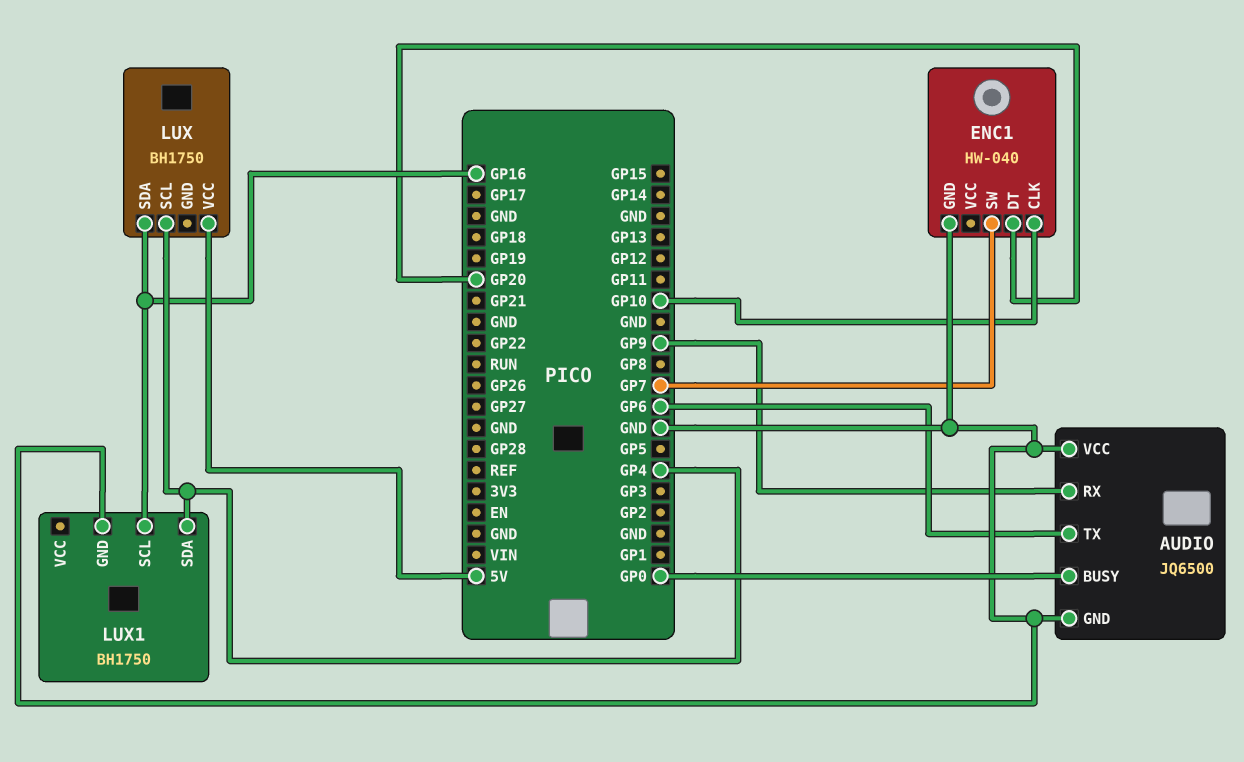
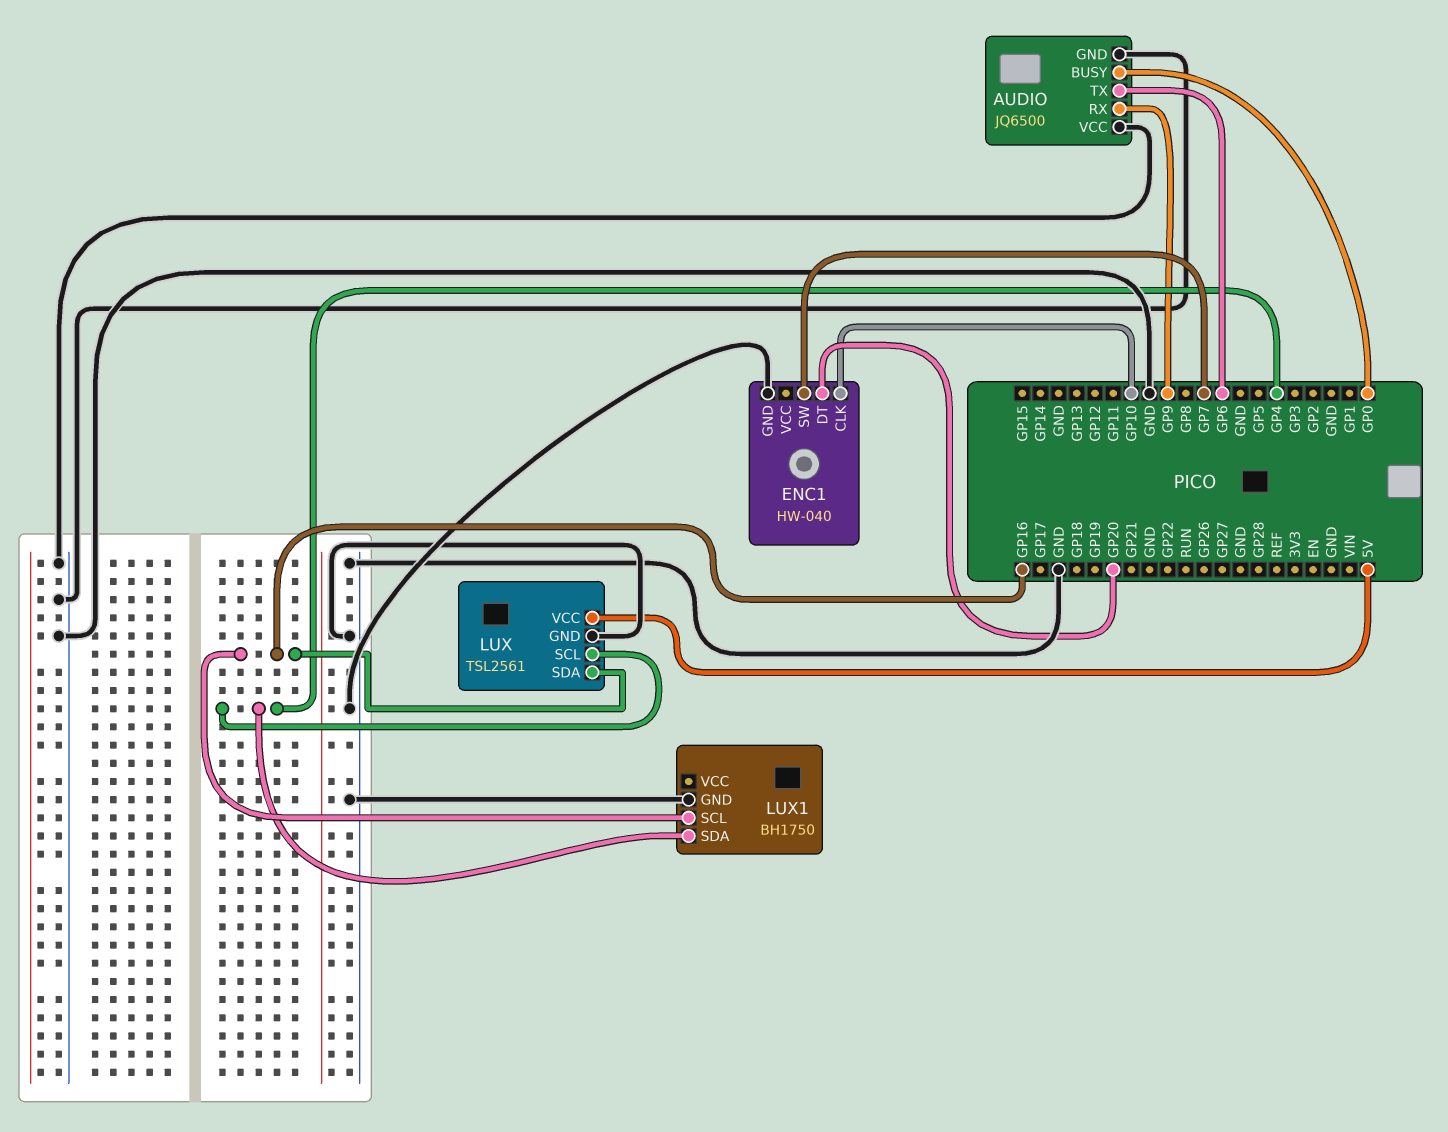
LUX: BH1750 -> TSL2561
LUX pin GND: none -> GND

